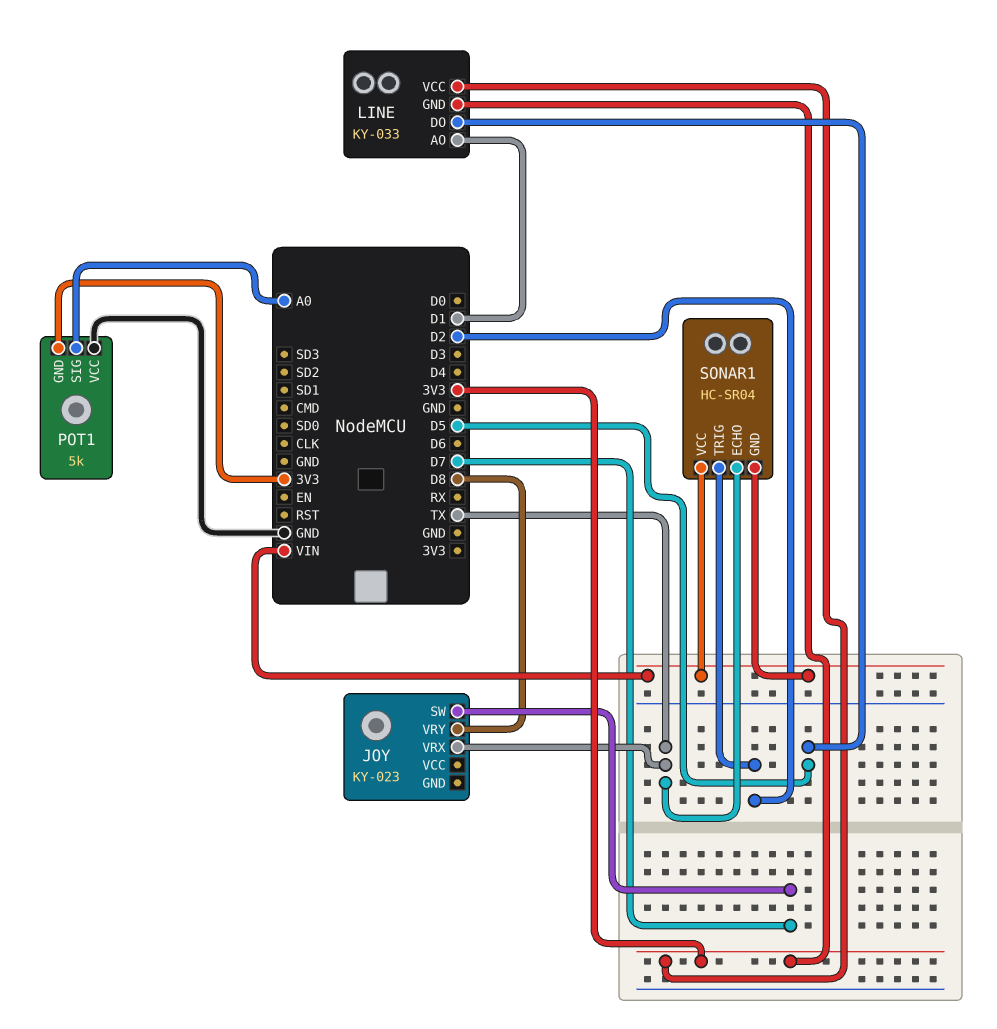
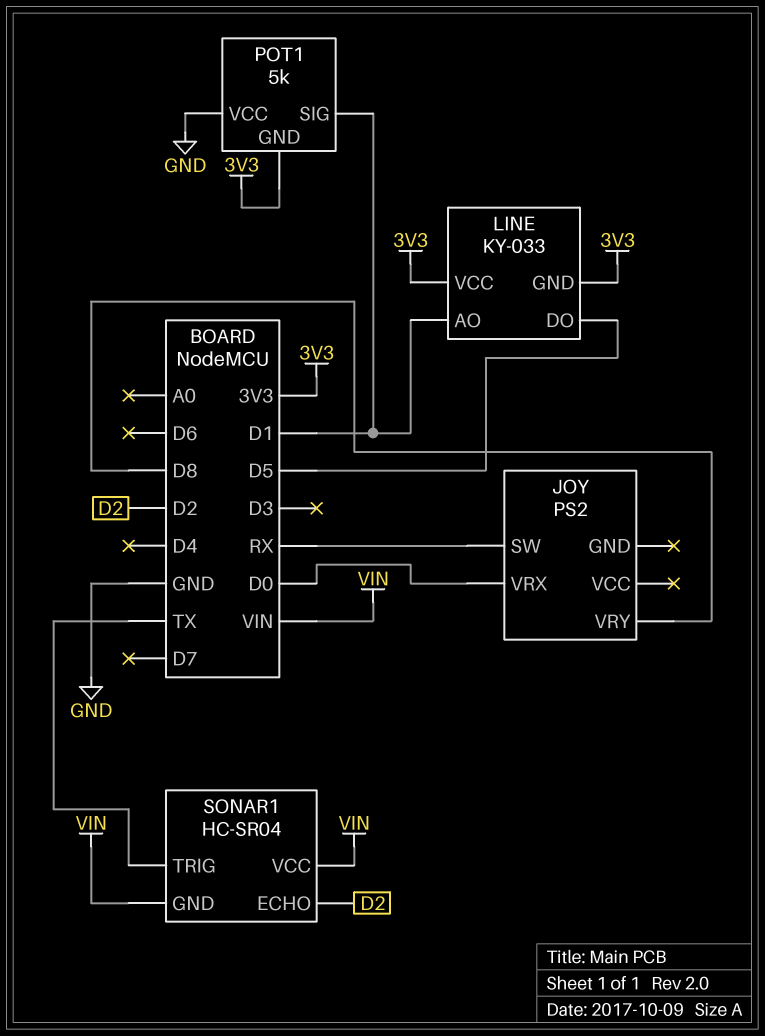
JOY: KY-023 -> PS2
JOY pin SW: D7 -> RX
JOY pin VRX: TX -> D0
POT1 pin SIG: A0 -> D1
SONAR1 pin ECHO: TX -> D2
SONAR1 pin TRIG: D2 -> TX

